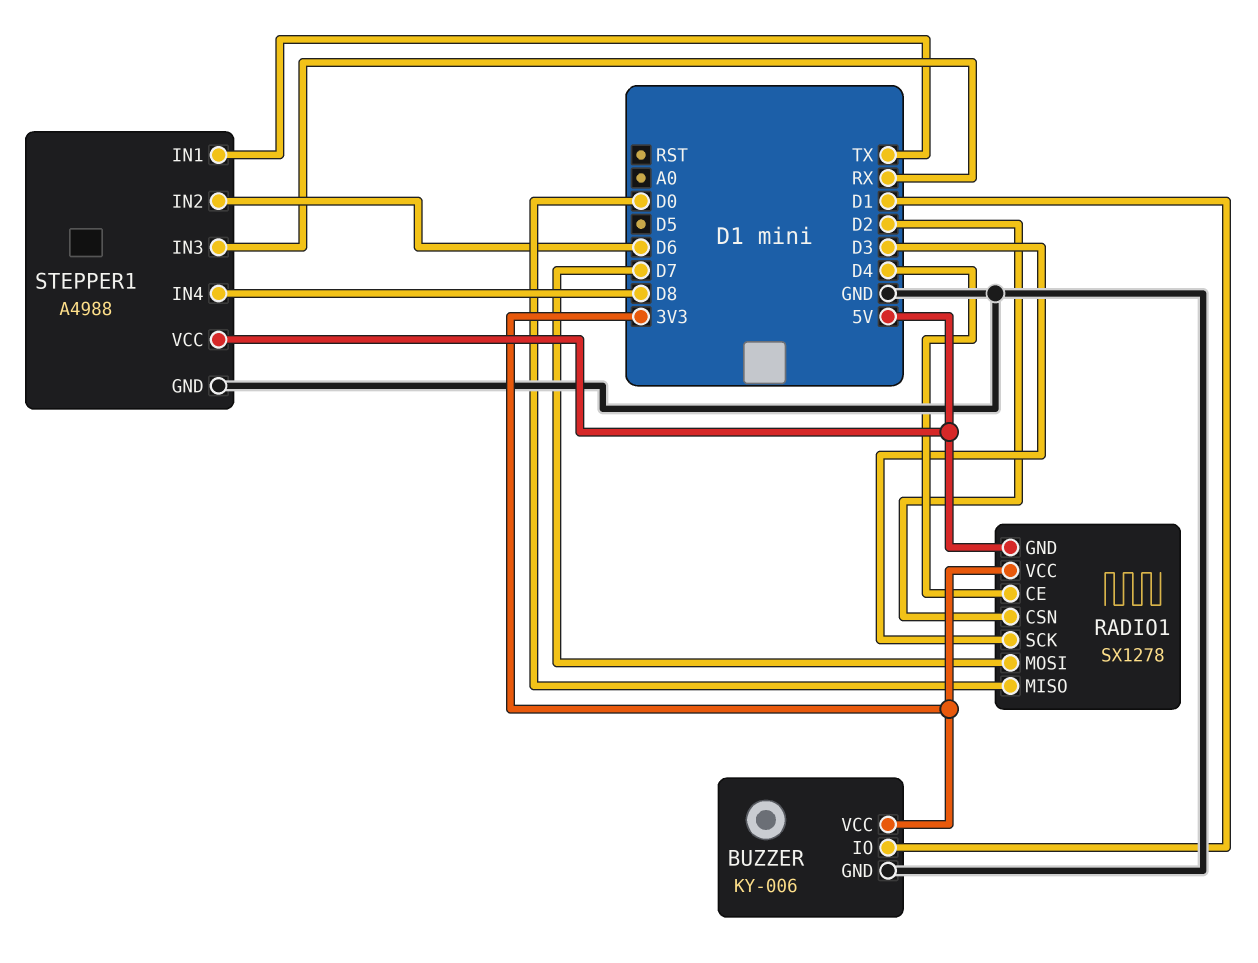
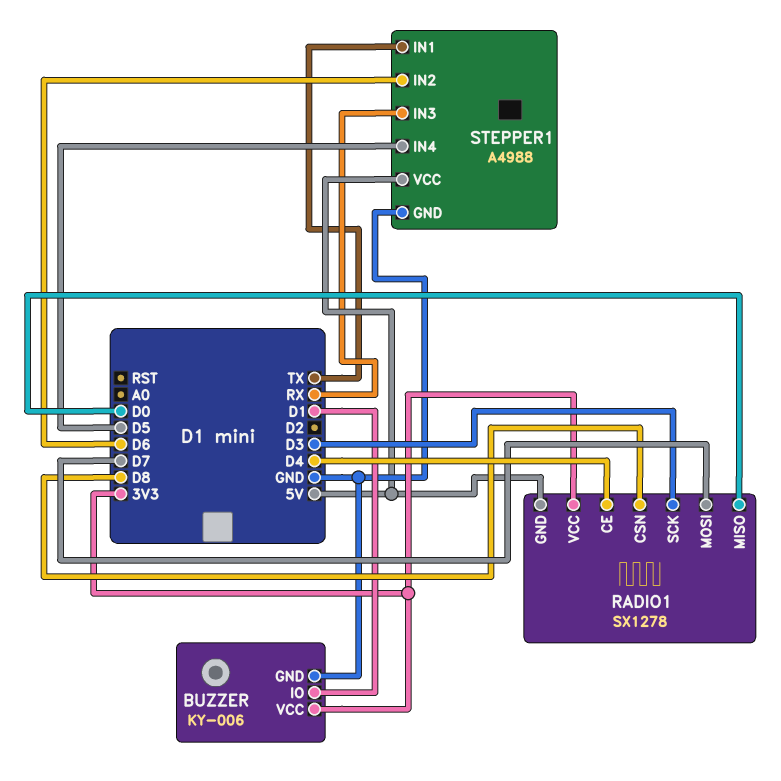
RADIO1 pin CSN: D2 -> D8
STEPPER1 pin IN4: D8 -> D5

